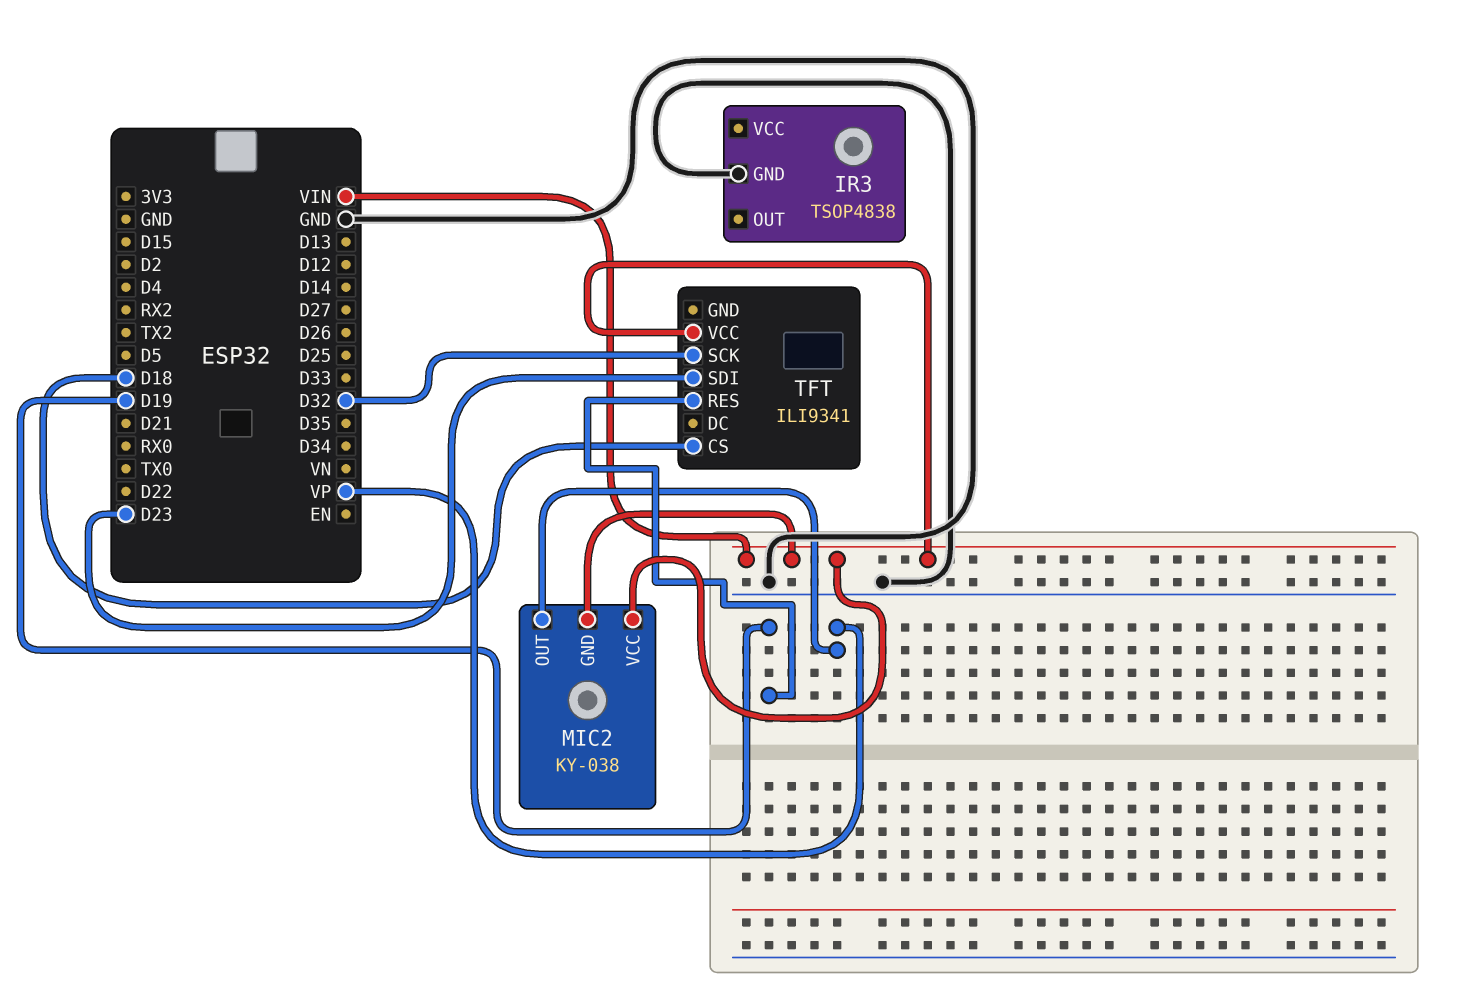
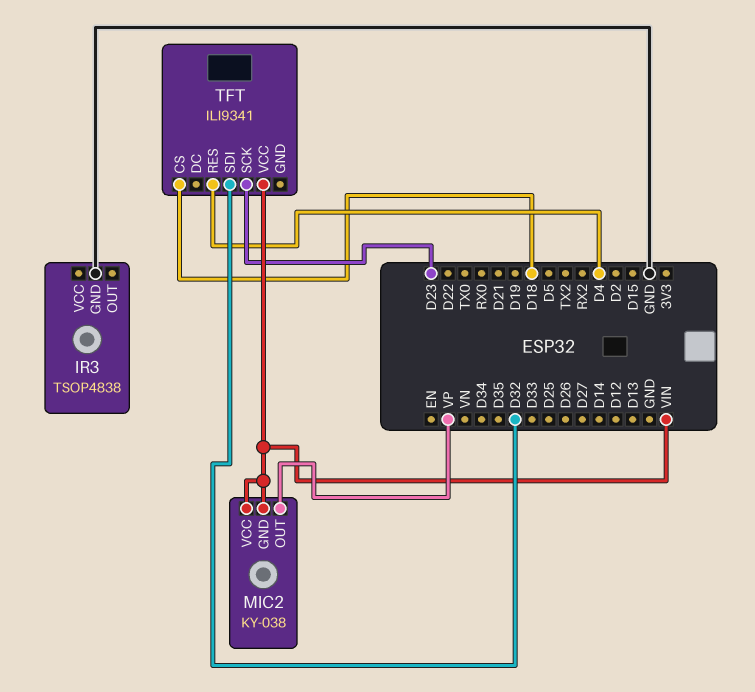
TFT pin RES: D19 -> D4
TFT pin SCK: D32 -> D23
TFT pin SDI: D23 -> D32

